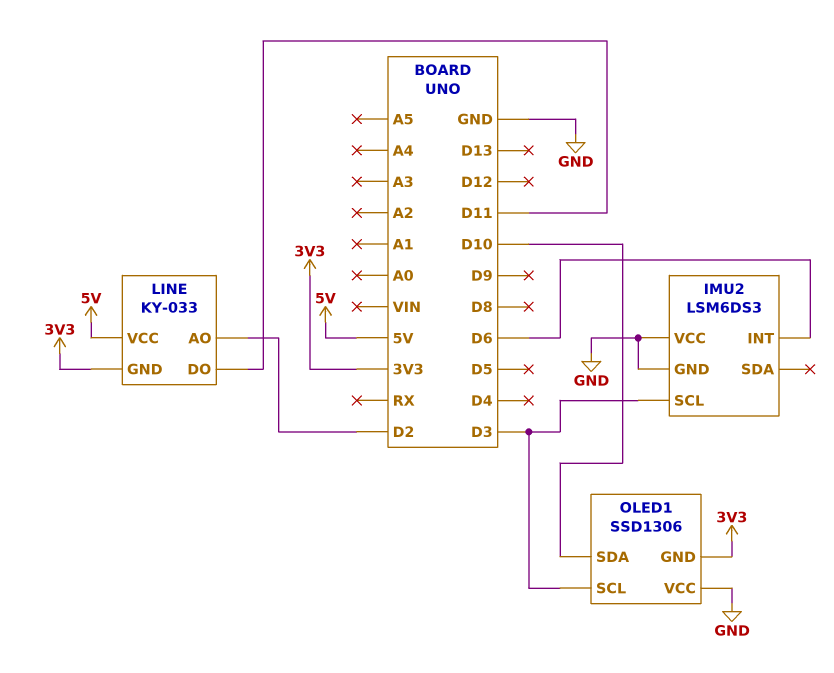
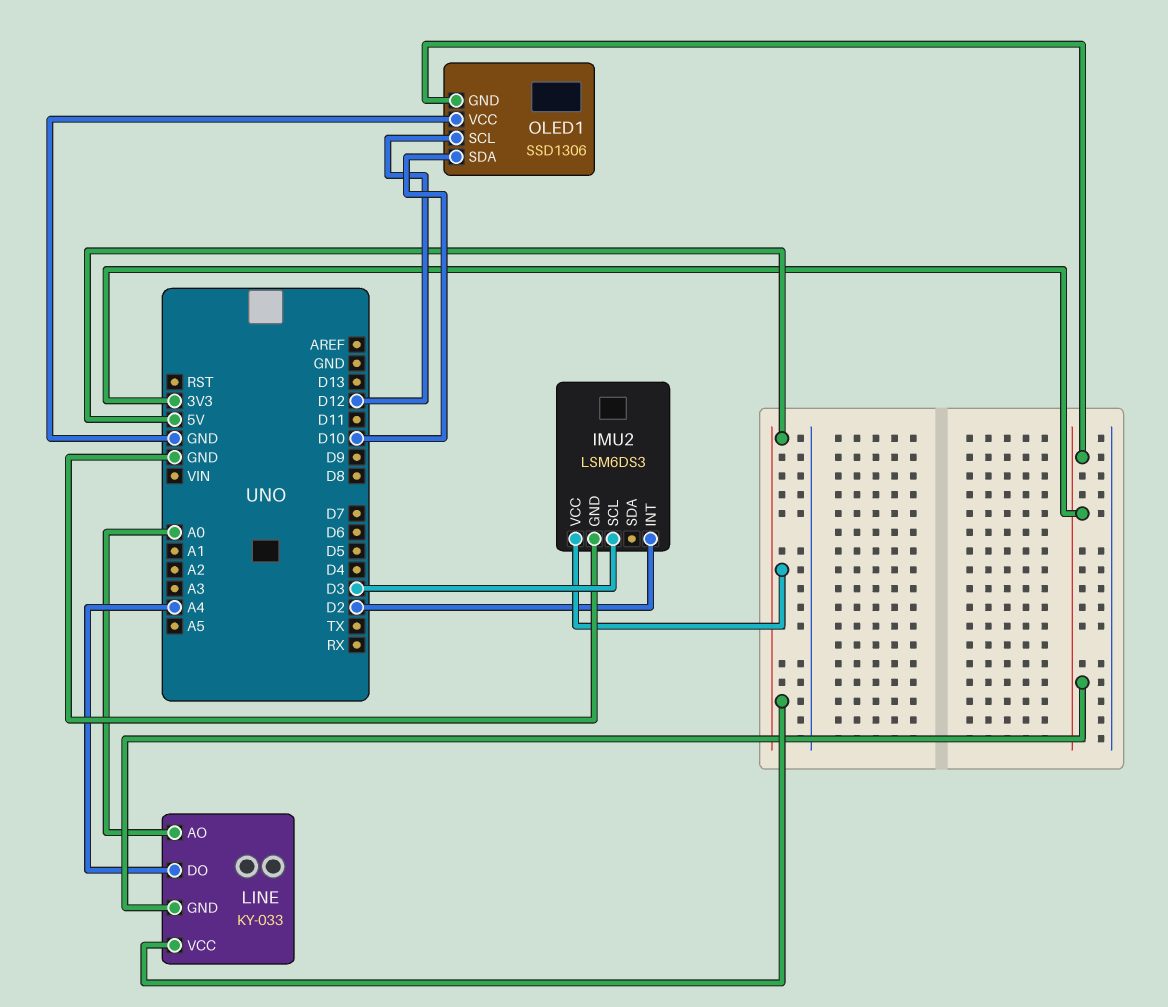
IMU2 pin INT: D6 -> D2
IMU2 pin VCC: GND -> 5V
LINE pin AO: D2 -> A0
LINE pin DO: D11 -> A4
OLED1 pin SCL: D3 -> D12

